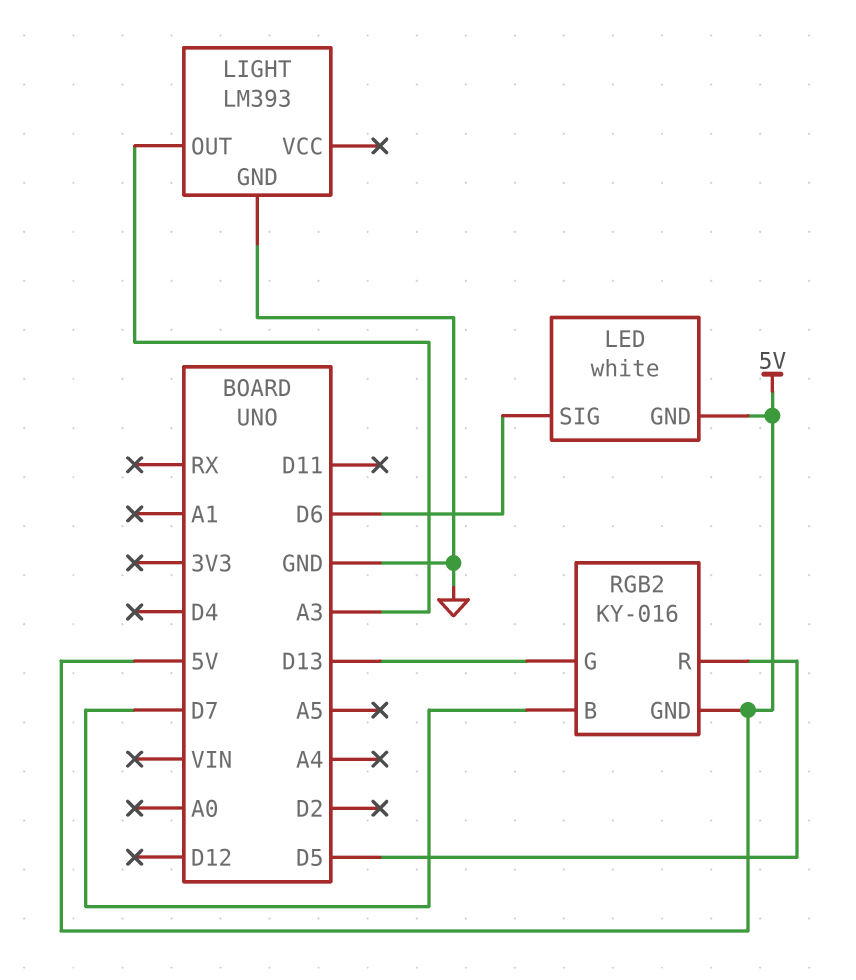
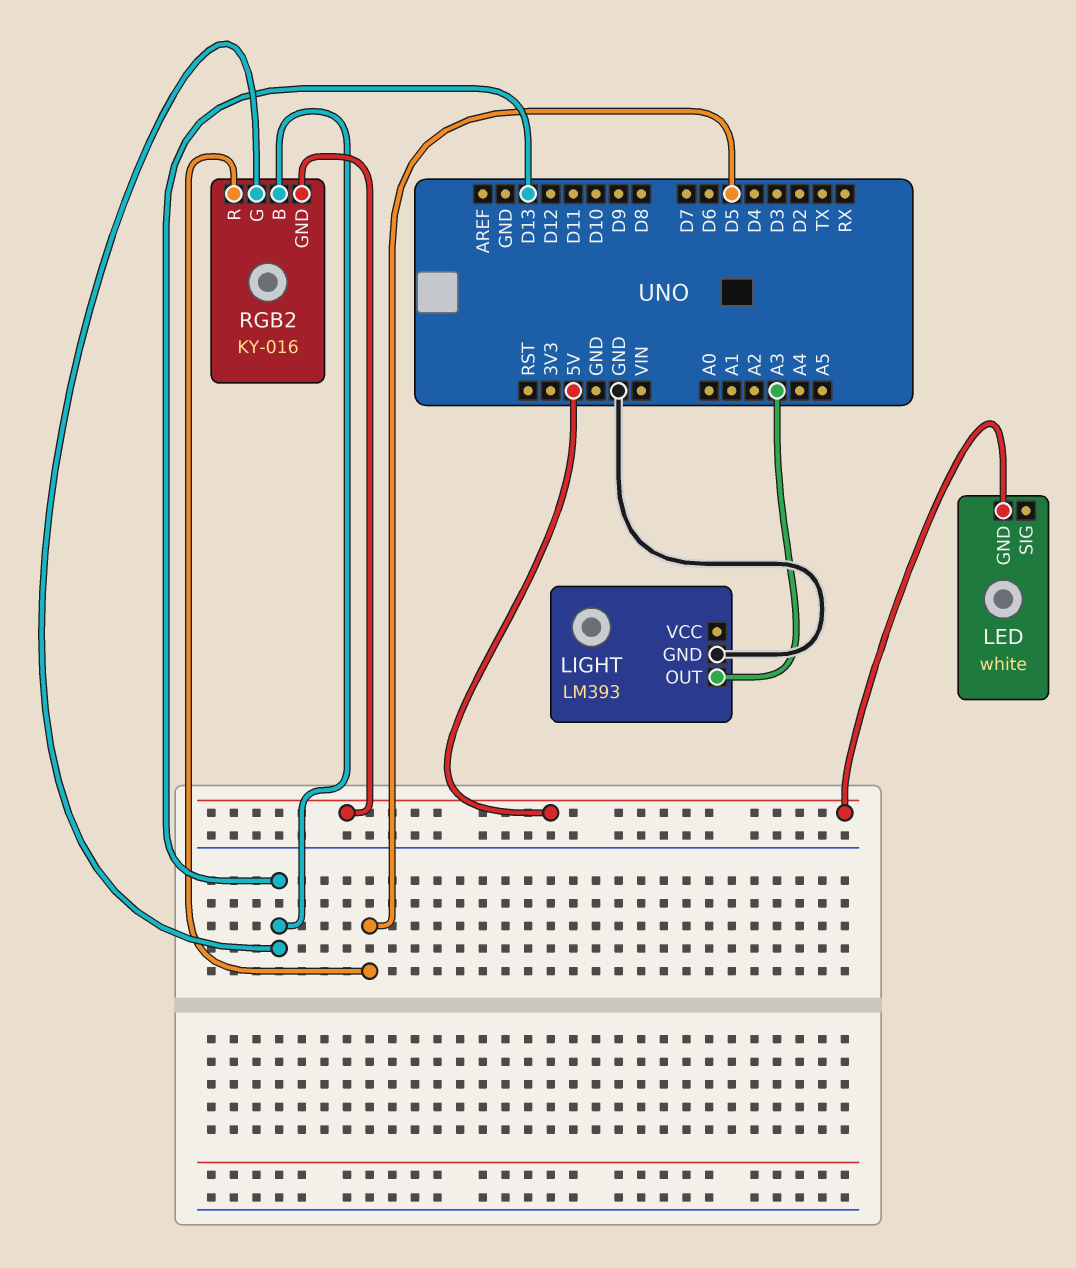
LED pin SIG: D6 -> none
RGB2 pin B: D7 -> D13

